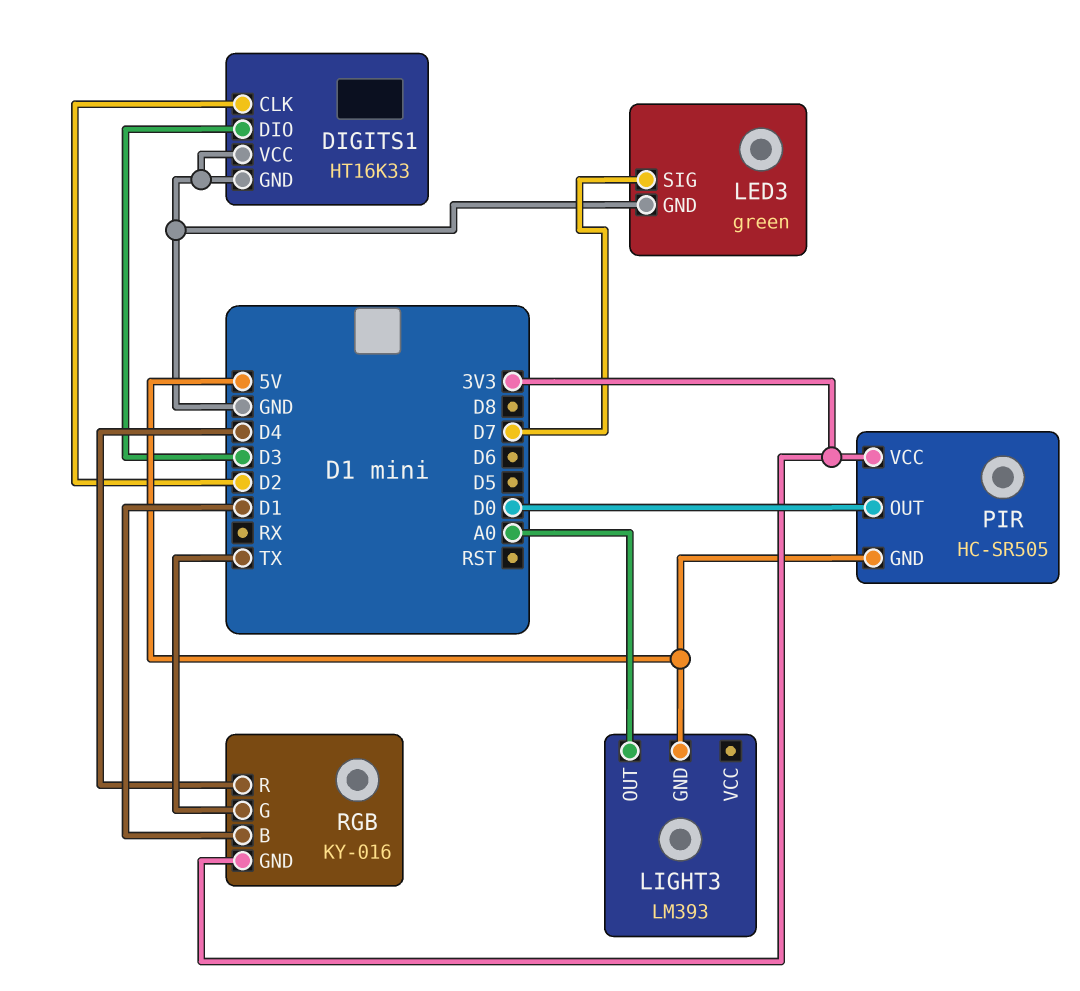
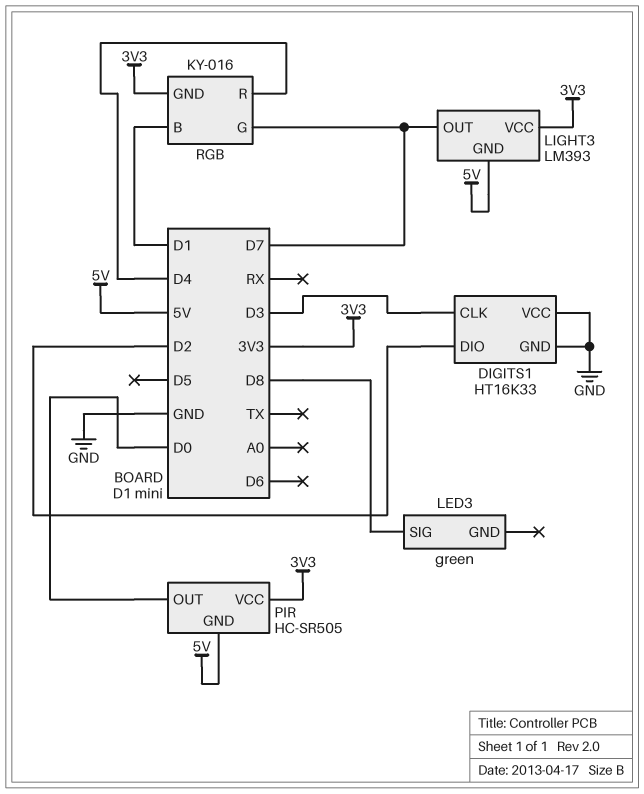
DIGITS1 pin CLK: D2 -> D3
DIGITS1 pin DIO: D3 -> D2
LED3 pin GND: GND -> none
LED3 pin SIG: D7 -> D8
LIGHT3 pin OUT: A0 -> D7
LIGHT3 pin VCC: none -> 3V3
RGB pin G: TX -> D7

